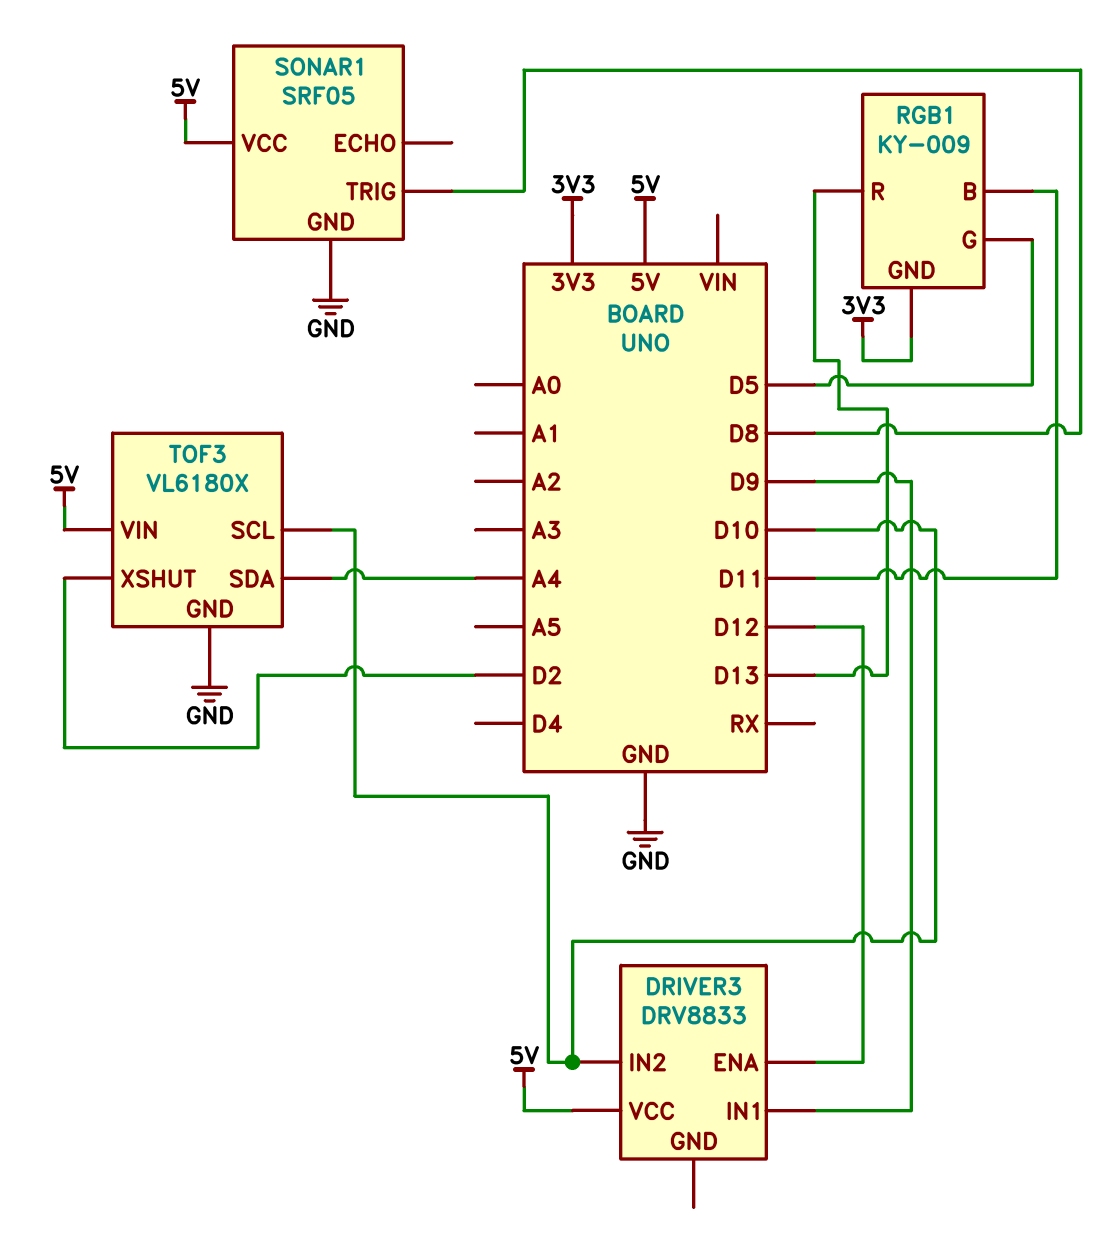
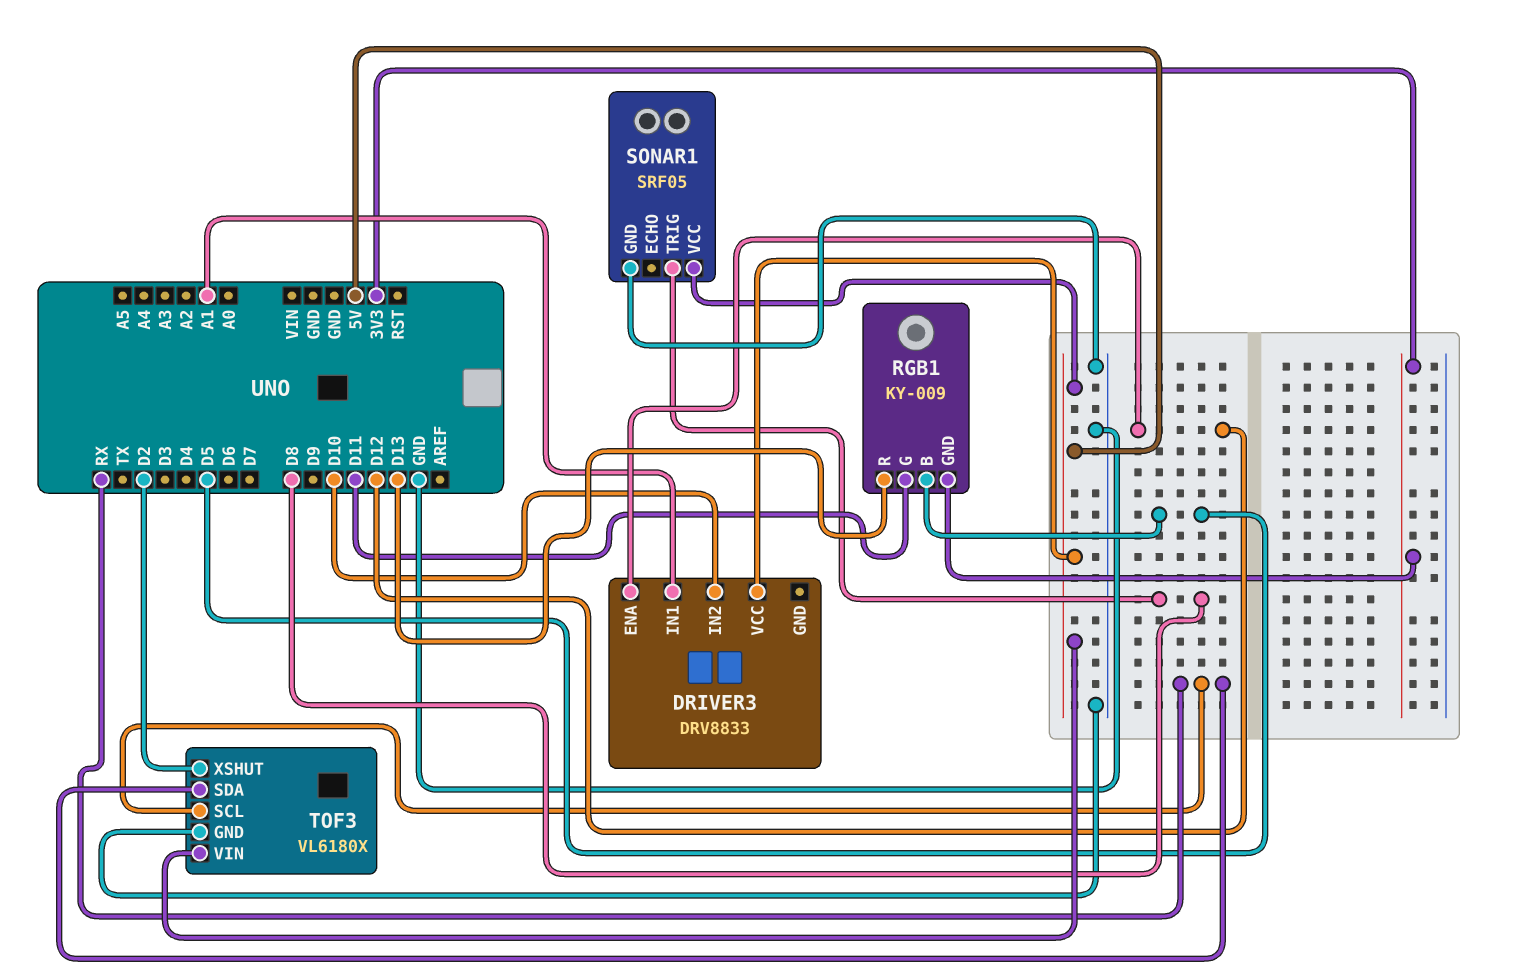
DRIVER3 pin IN1: D9 -> A1
RGB1 pin B: D11 -> D5
RGB1 pin G: D5 -> D11
TOF3 pin SCL: D10 -> RX
TOF3 pin SDA: A4 -> RX

